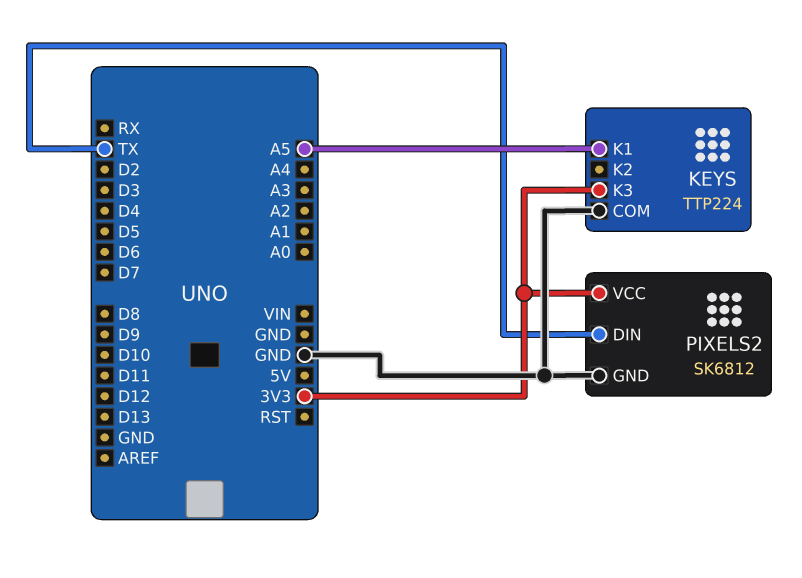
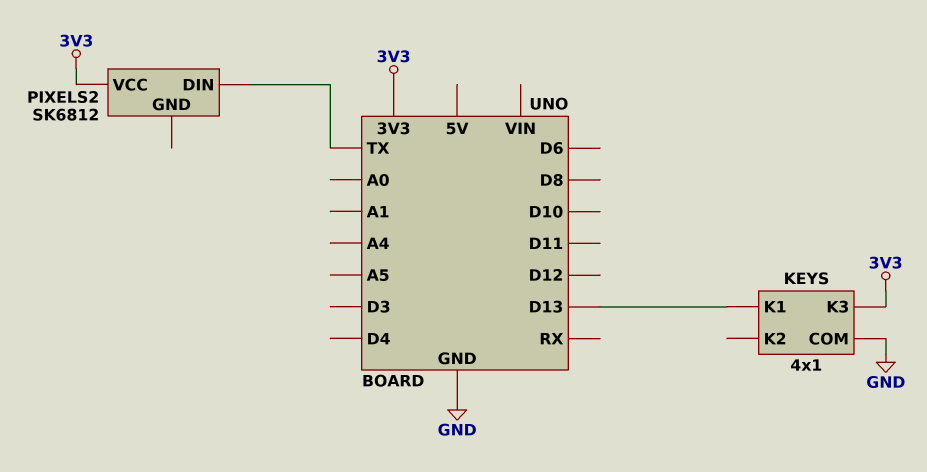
KEYS: TTP224 -> 4x1
KEYS pin K1: A5 -> D13
PIXELS2 pin GND: GND -> none

